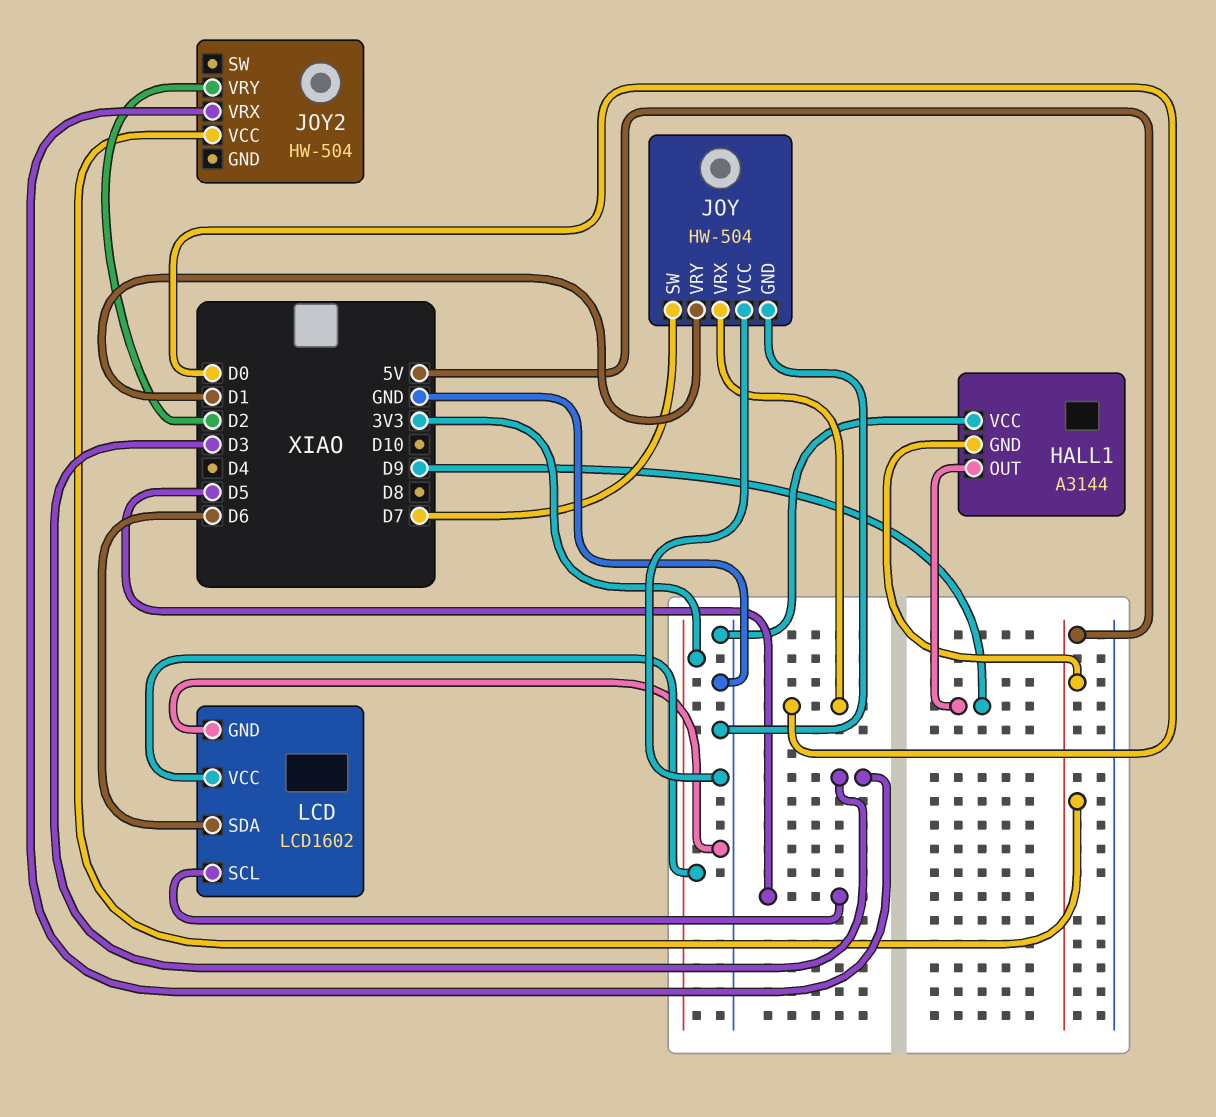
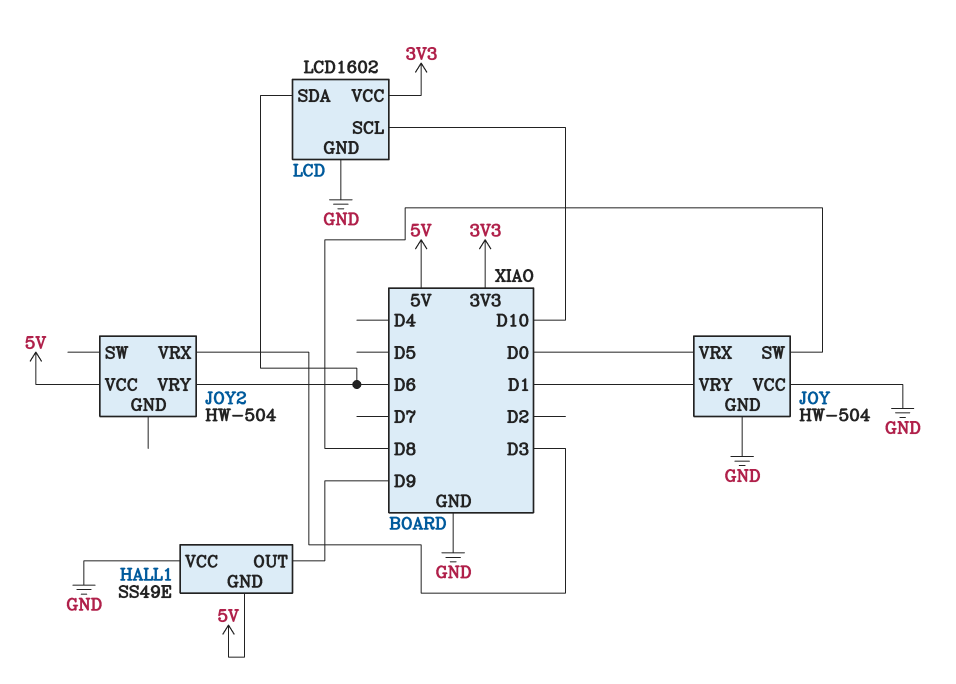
HALL1: A3144 -> SS49E
JOY pin SW: D7 -> D8
JOY2 pin VRY: D2 -> D6
LCD pin SCL: D5 -> D10

